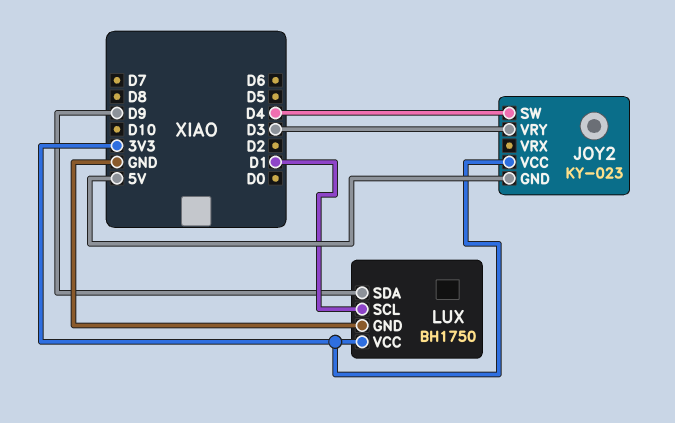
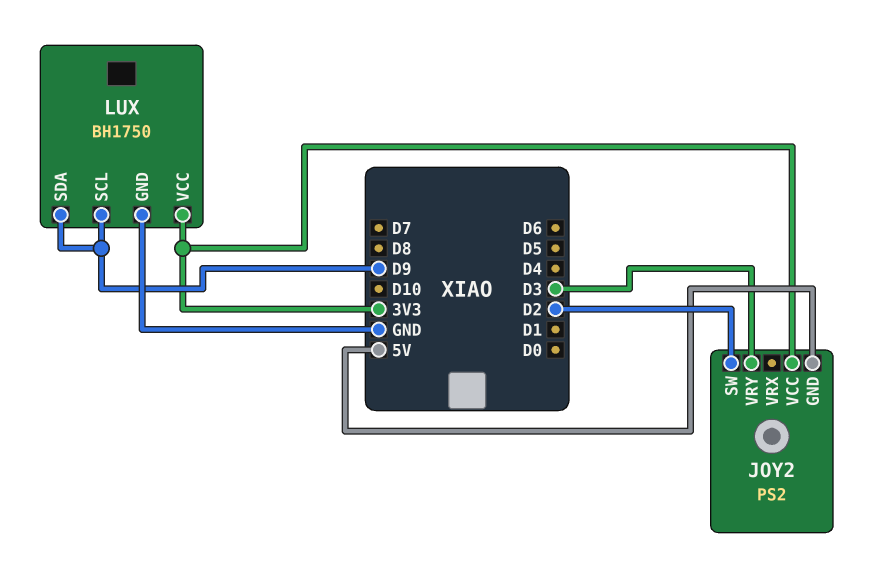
JOY2: KY-023 -> PS2
JOY2 pin SW: D4 -> D2
LUX pin SCL: D1 -> D9

